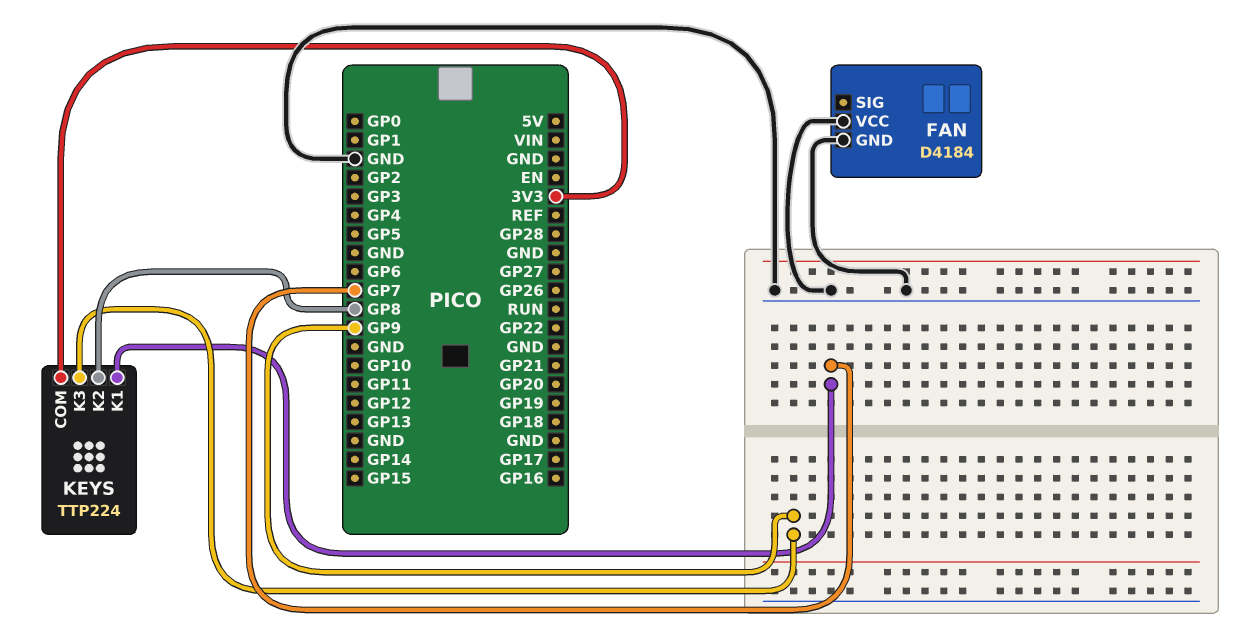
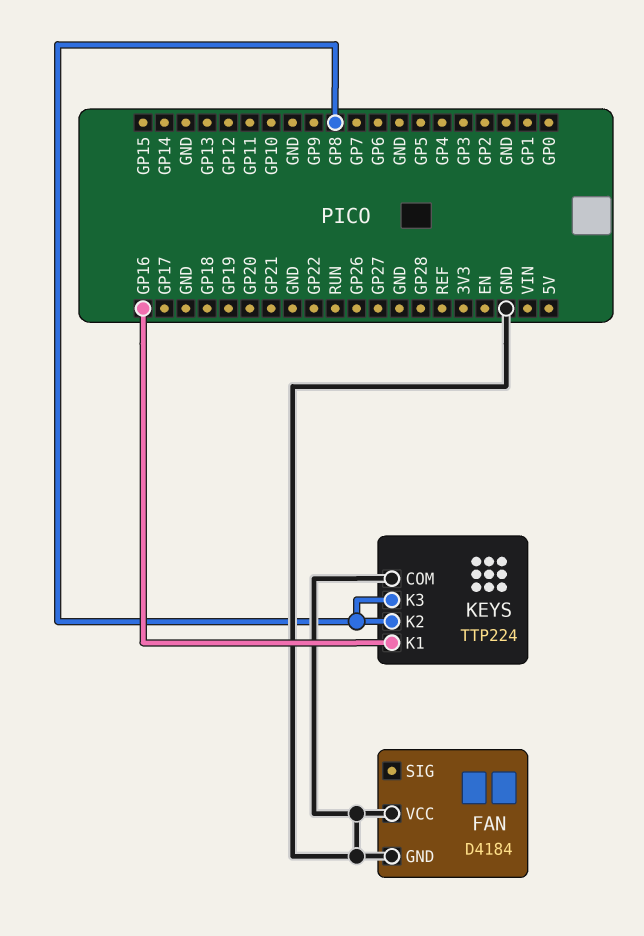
KEYS pin COM: 3V3 -> GND
KEYS pin K1: GP7 -> GP16
KEYS pin K3: GP9 -> GP8

